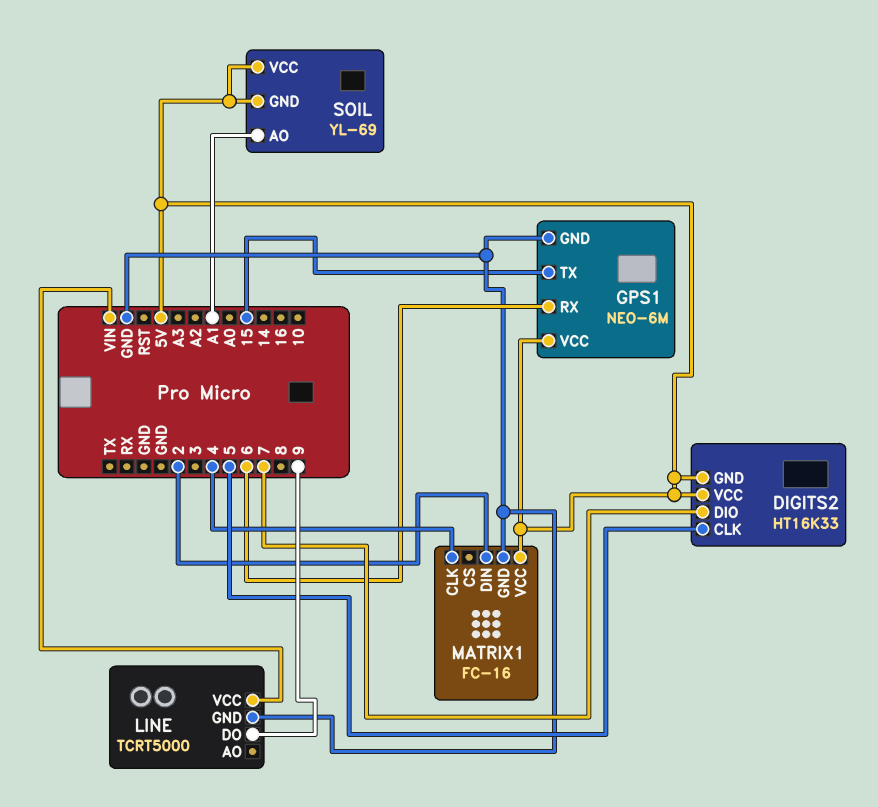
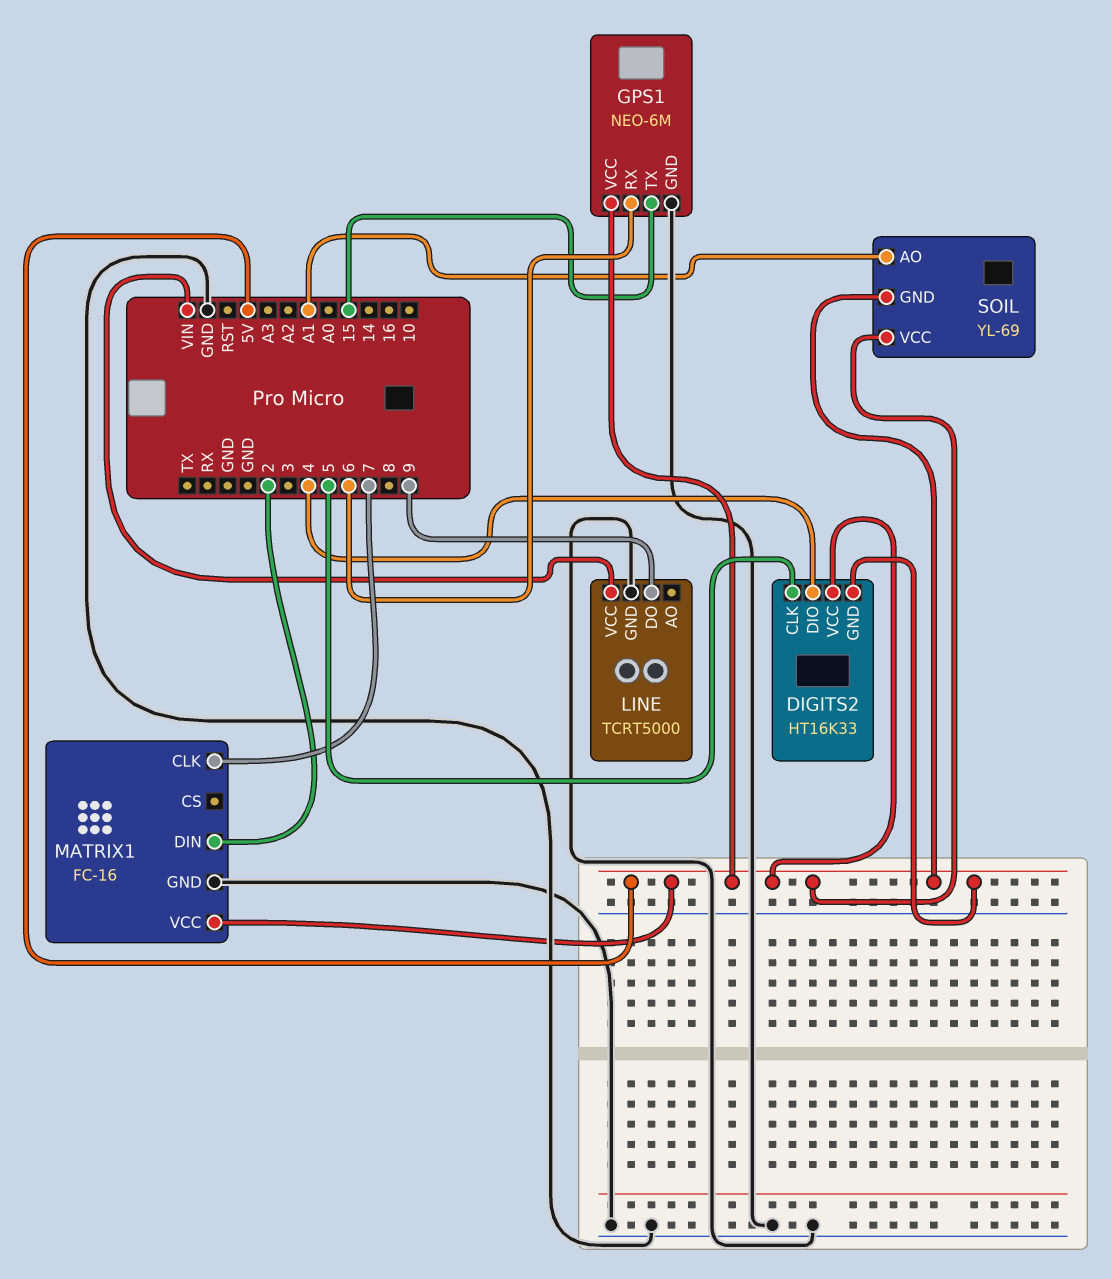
DIGITS2 pin DIO: 7 -> 4
MATRIX1 pin CLK: 4 -> 7

